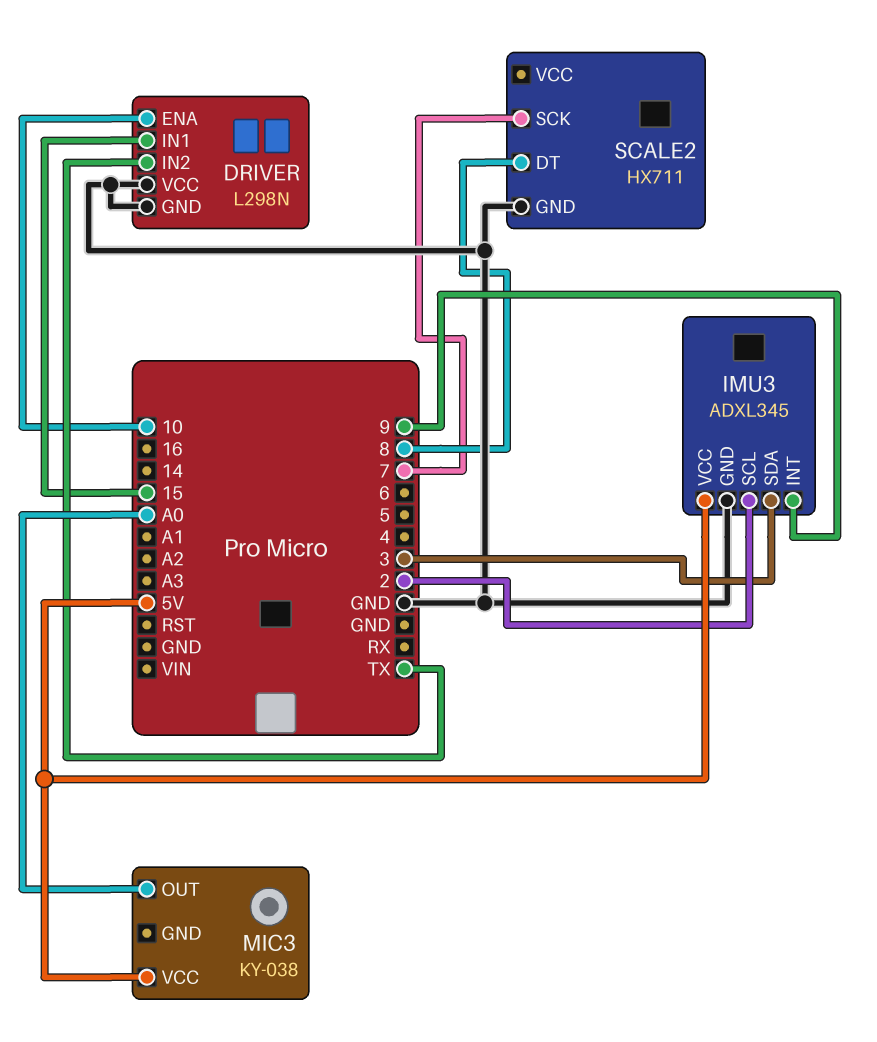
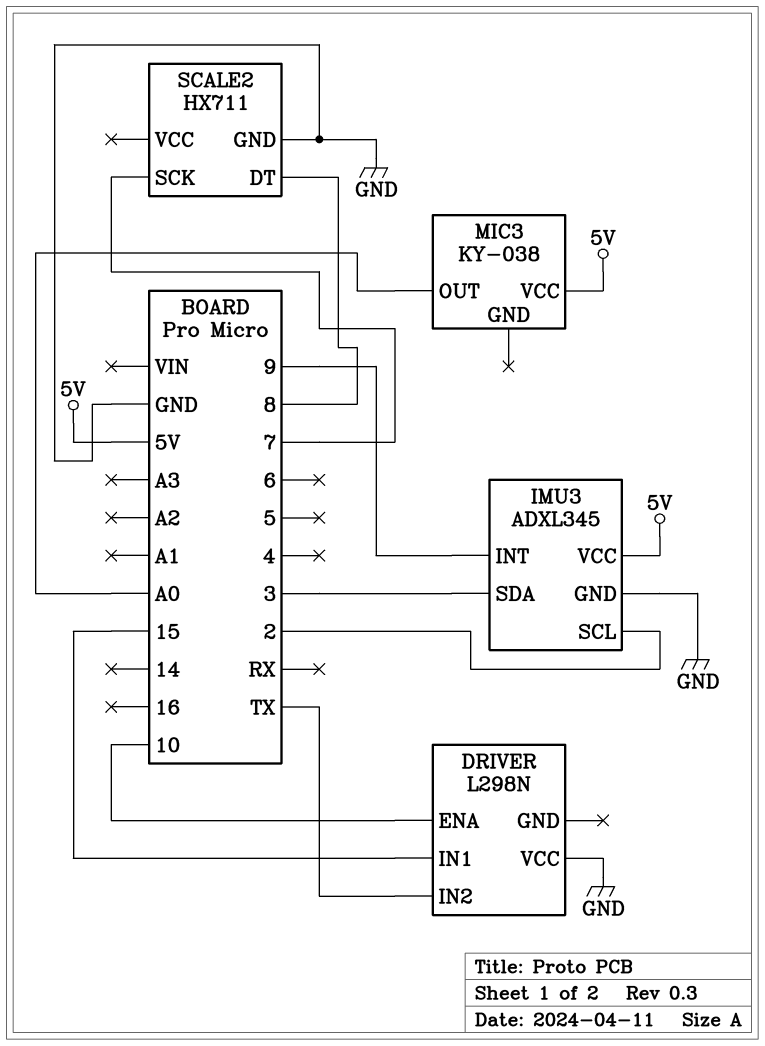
DRIVER pin GND: GND -> none

